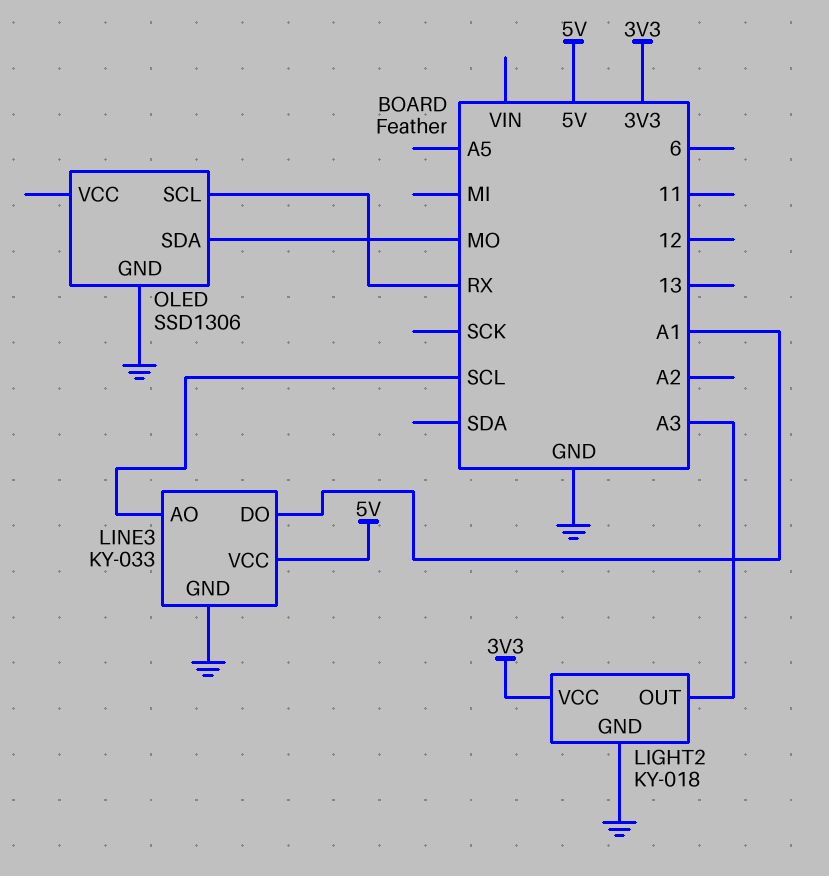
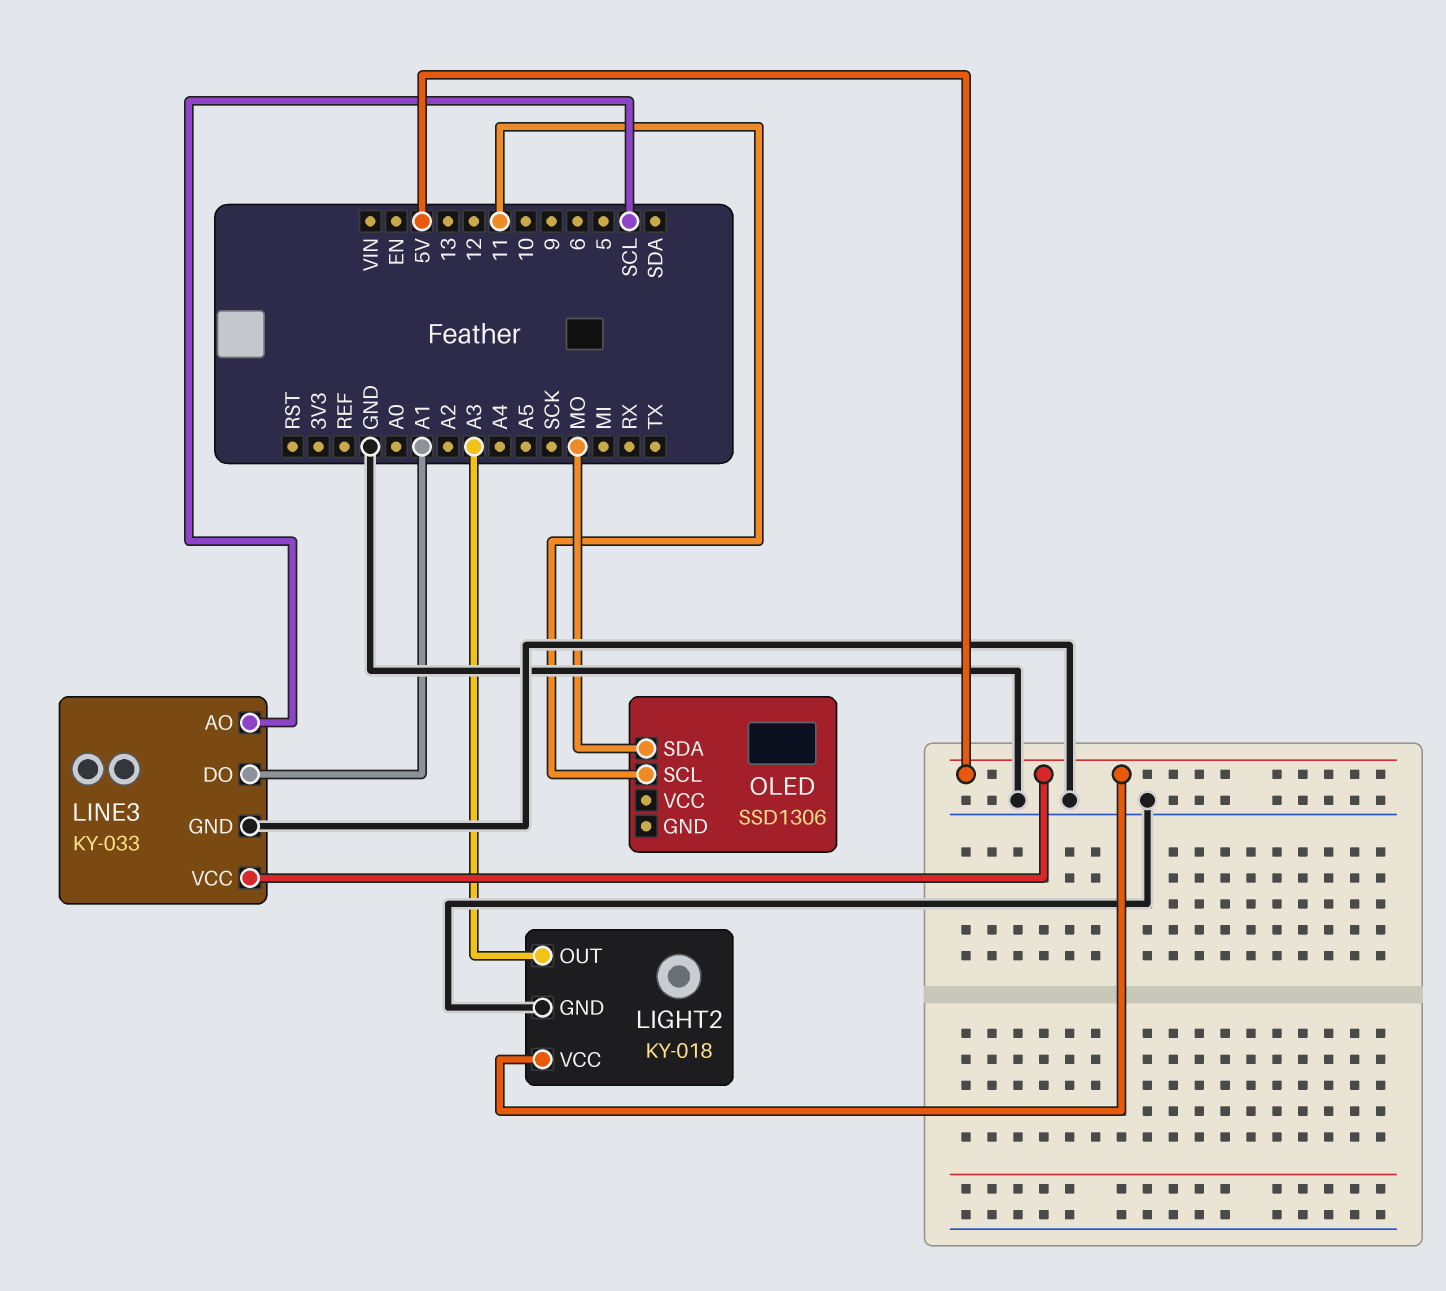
LIGHT2 pin VCC: 3V3 -> 5V
OLED pin GND: GND -> none
OLED pin SCL: RX -> 11

